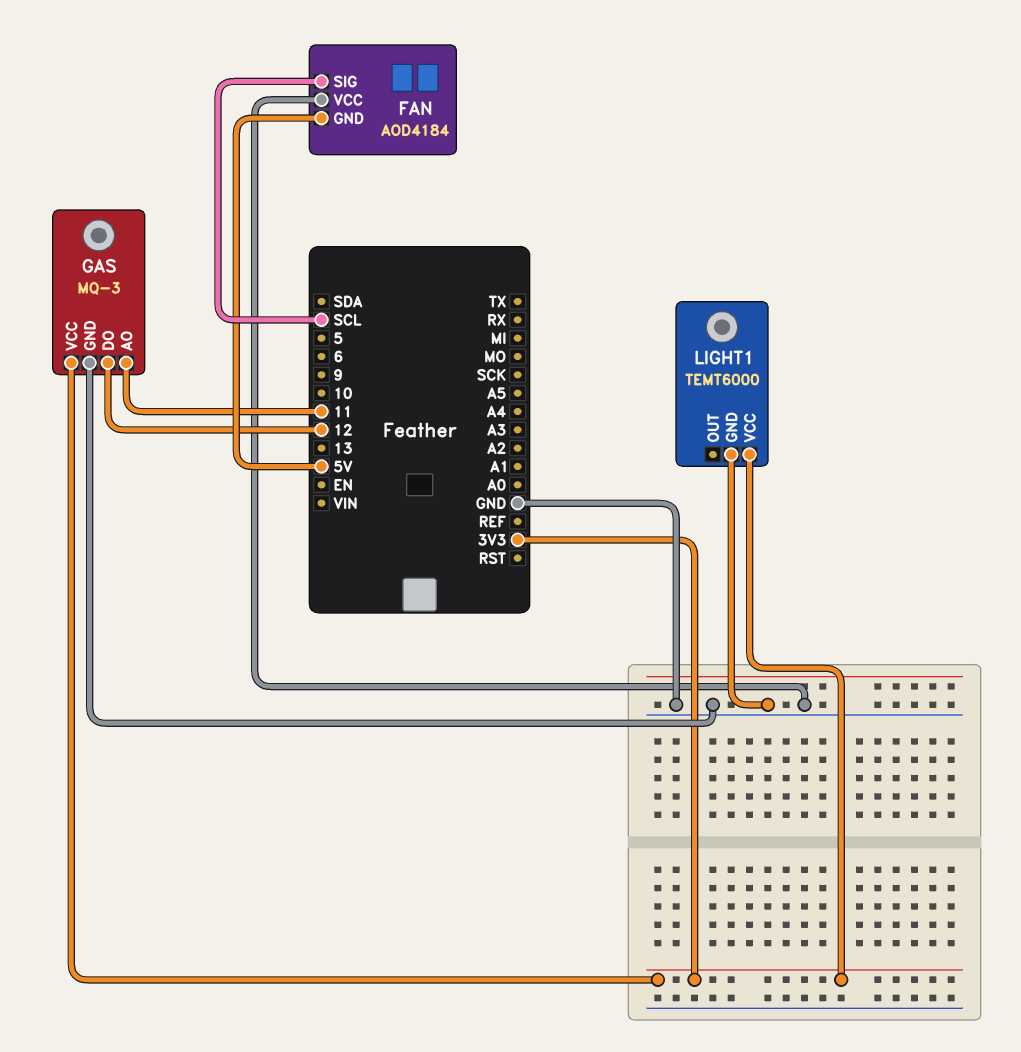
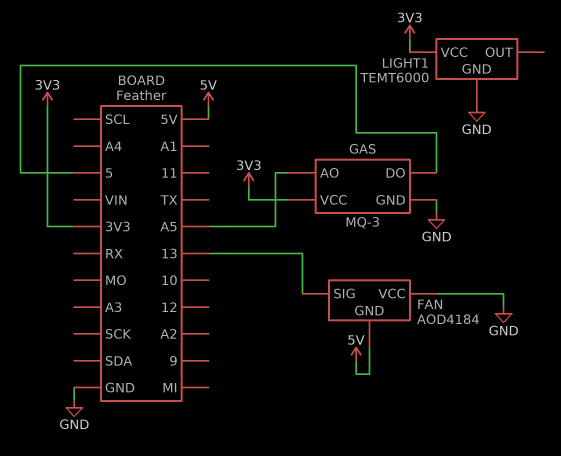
FAN pin SIG: SCL -> 13
GAS pin AO: 11 -> A5
GAS pin DO: 12 -> 5

